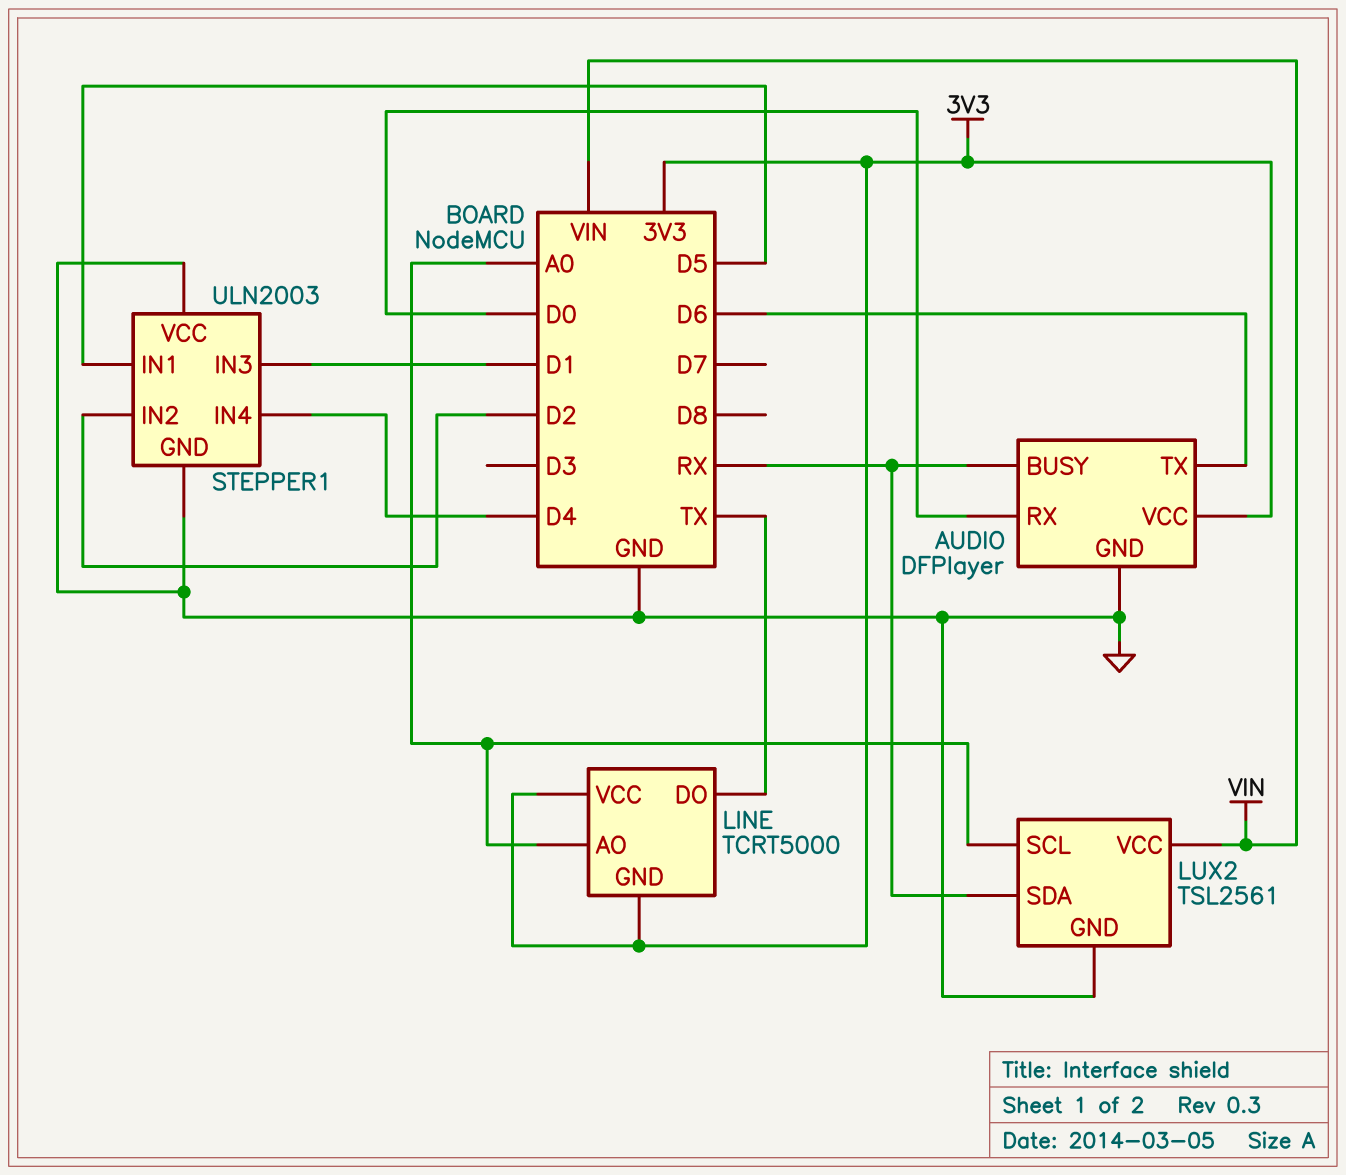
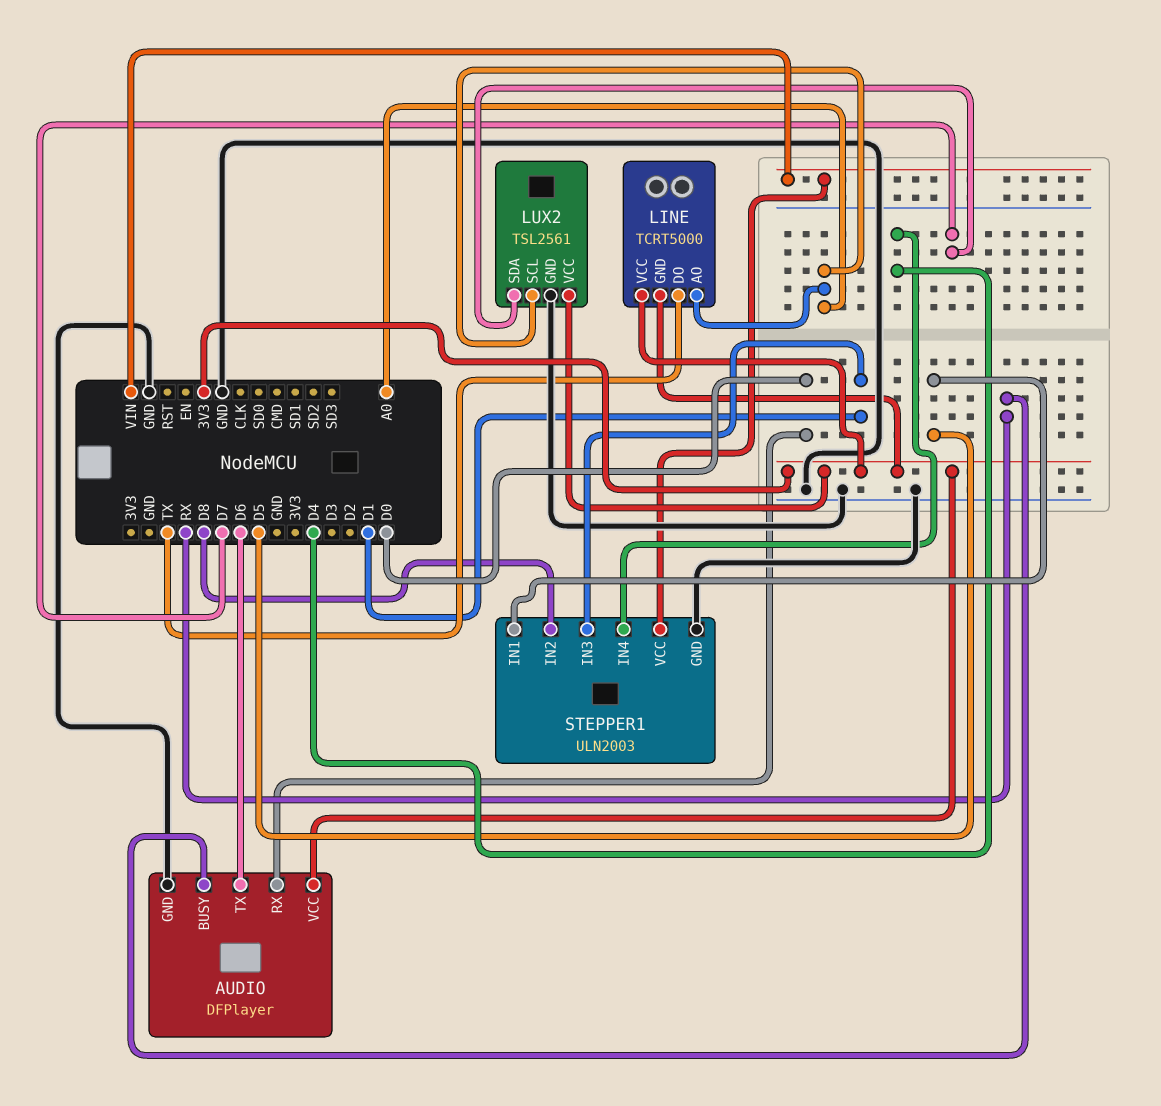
LUX2 pin SDA: RX -> D7
LUX2 pin VCC: VIN -> 3V3
STEPPER1 pin IN2: D2 -> D8
STEPPER1 pin VCC: GND -> VIN

